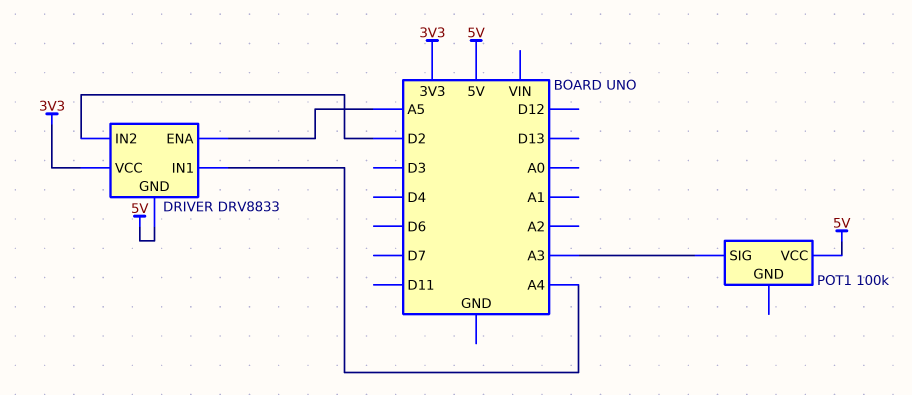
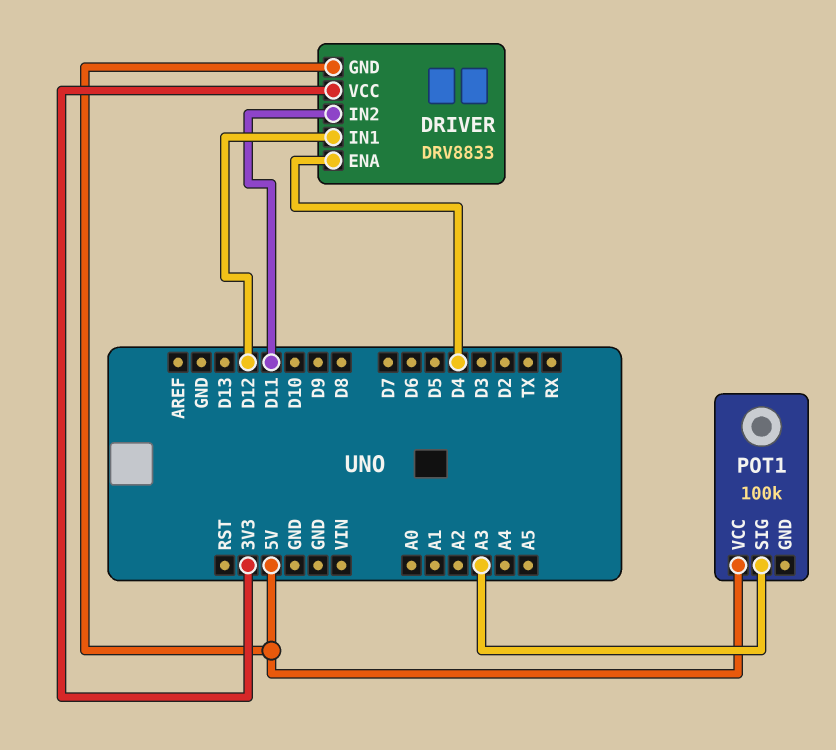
DRIVER pin ENA: A5 -> D4
DRIVER pin IN1: A4 -> D12
DRIVER pin IN2: D2 -> D11

